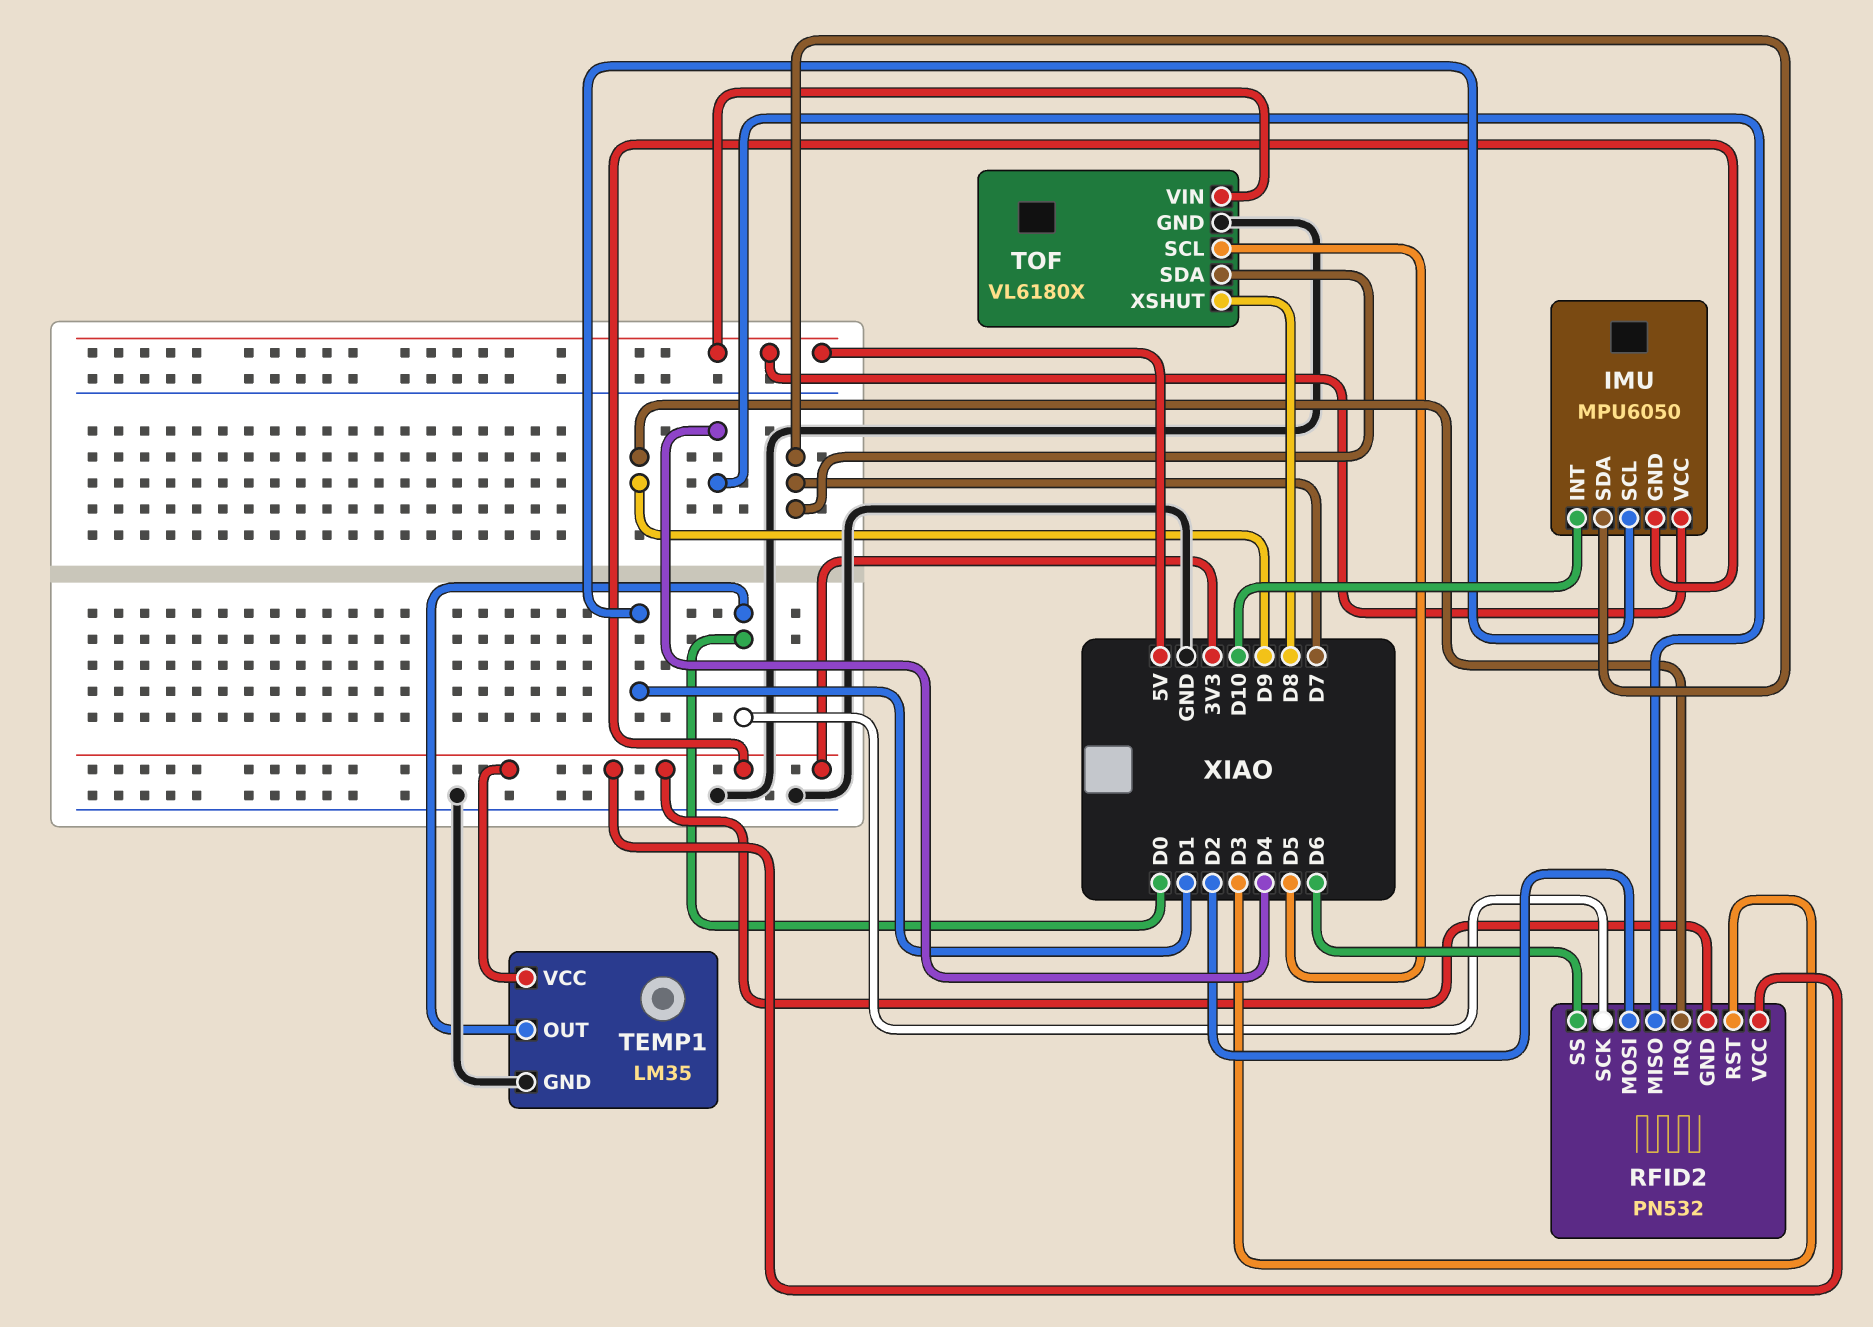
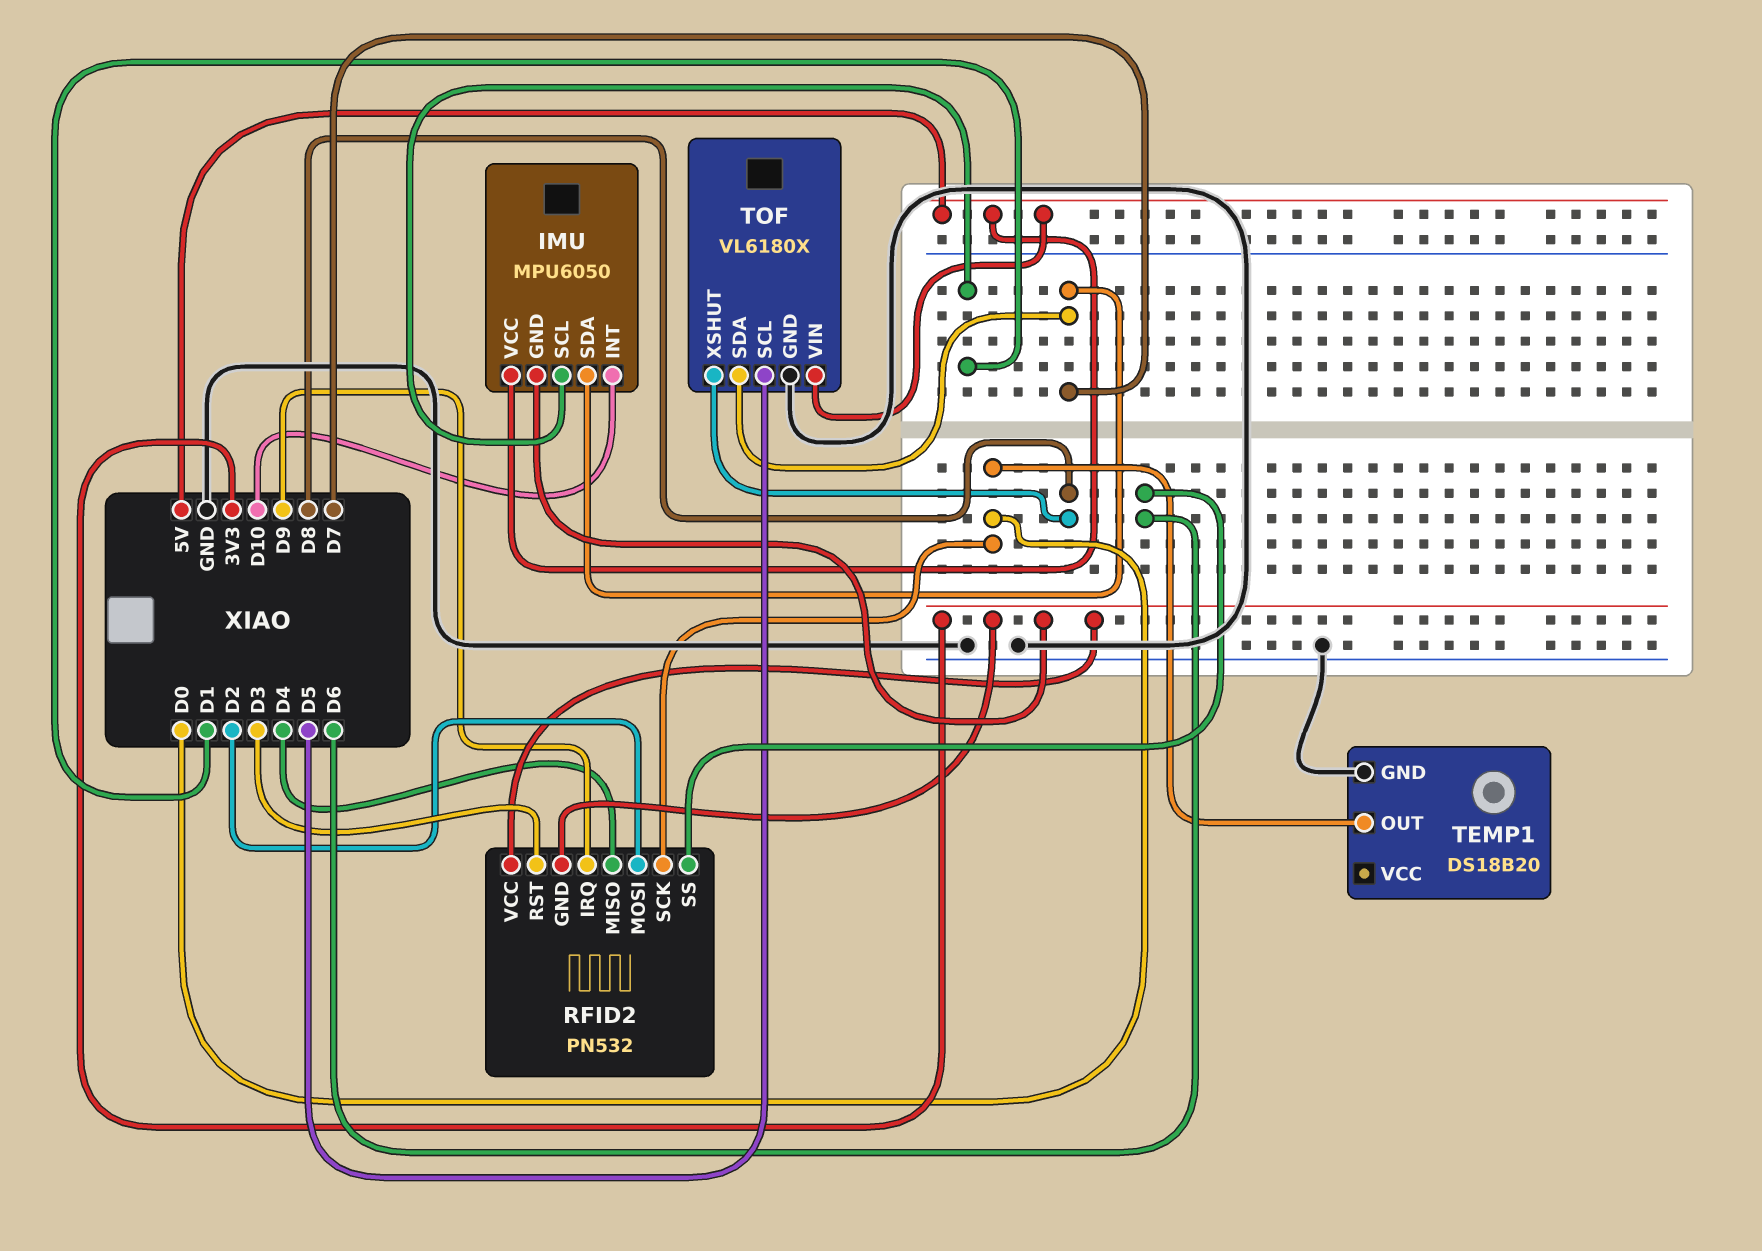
TEMP1: LM35 -> DS18B20
TEMP1 pin VCC: 3V3 -> none

